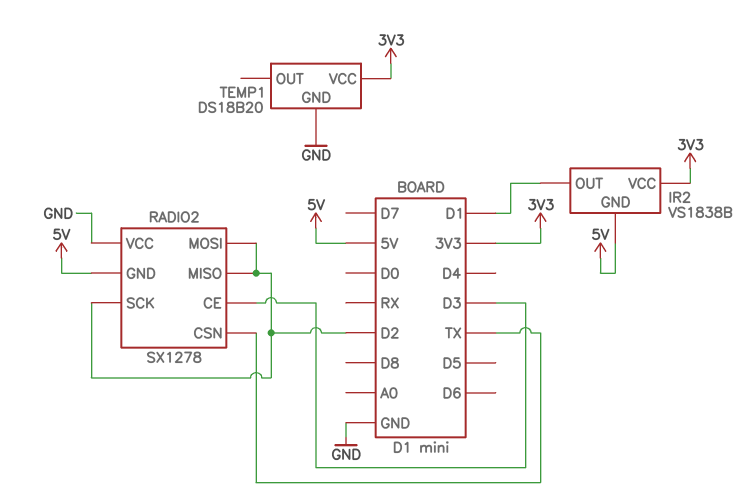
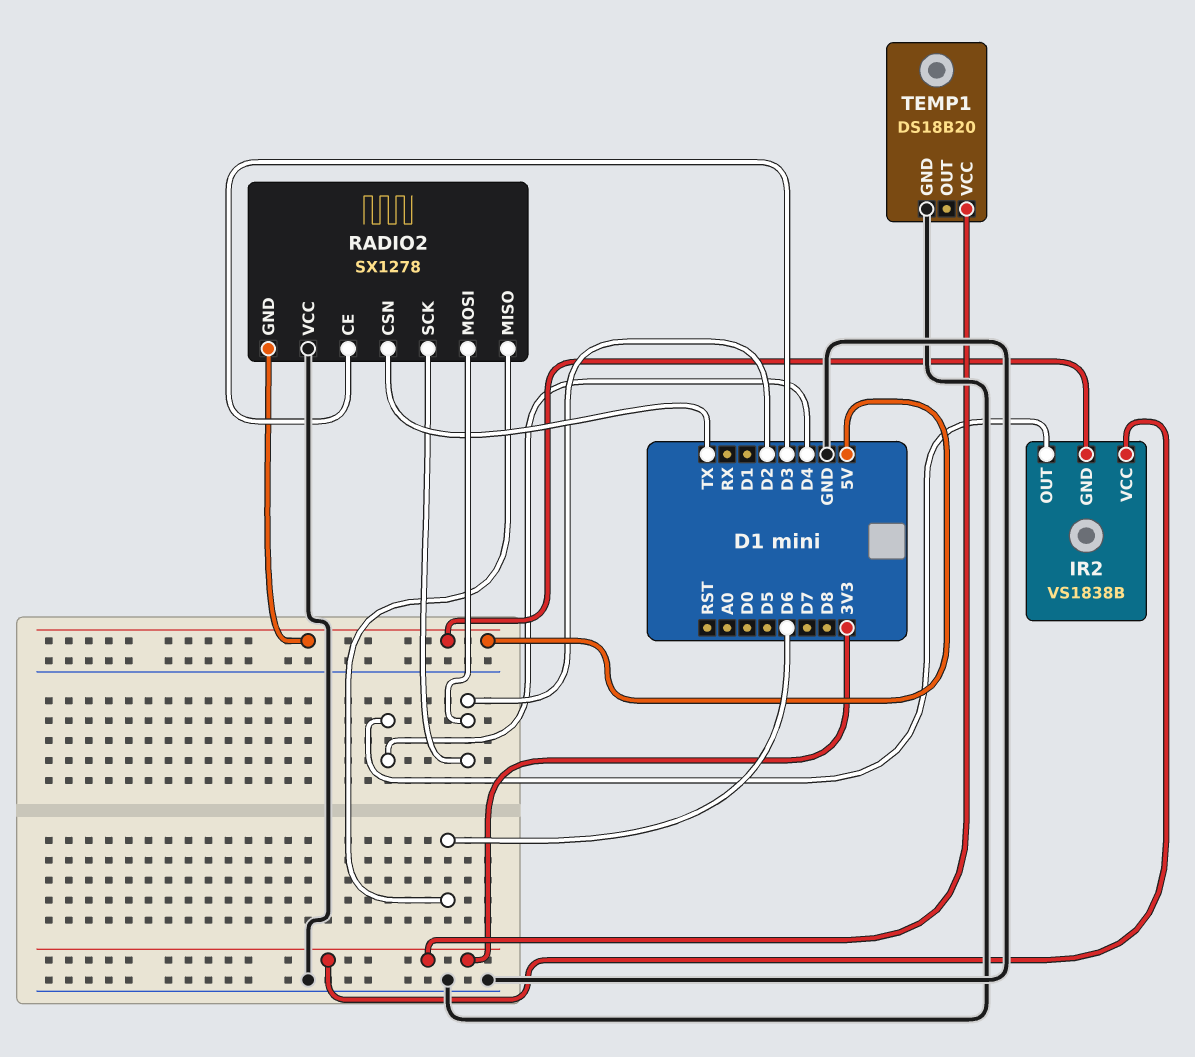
IR2 pin OUT: D1 -> D4
RADIO2 pin MISO: D2 -> D6

